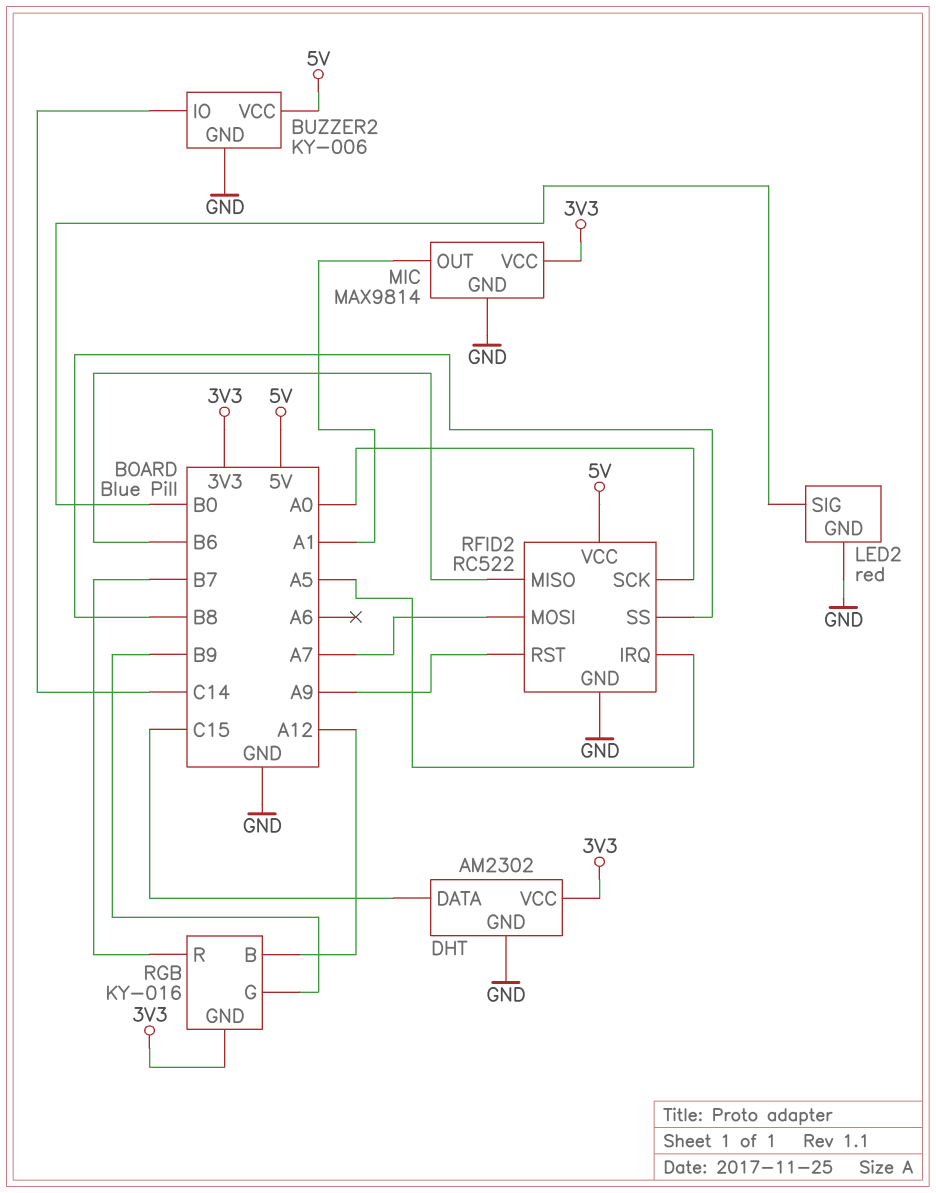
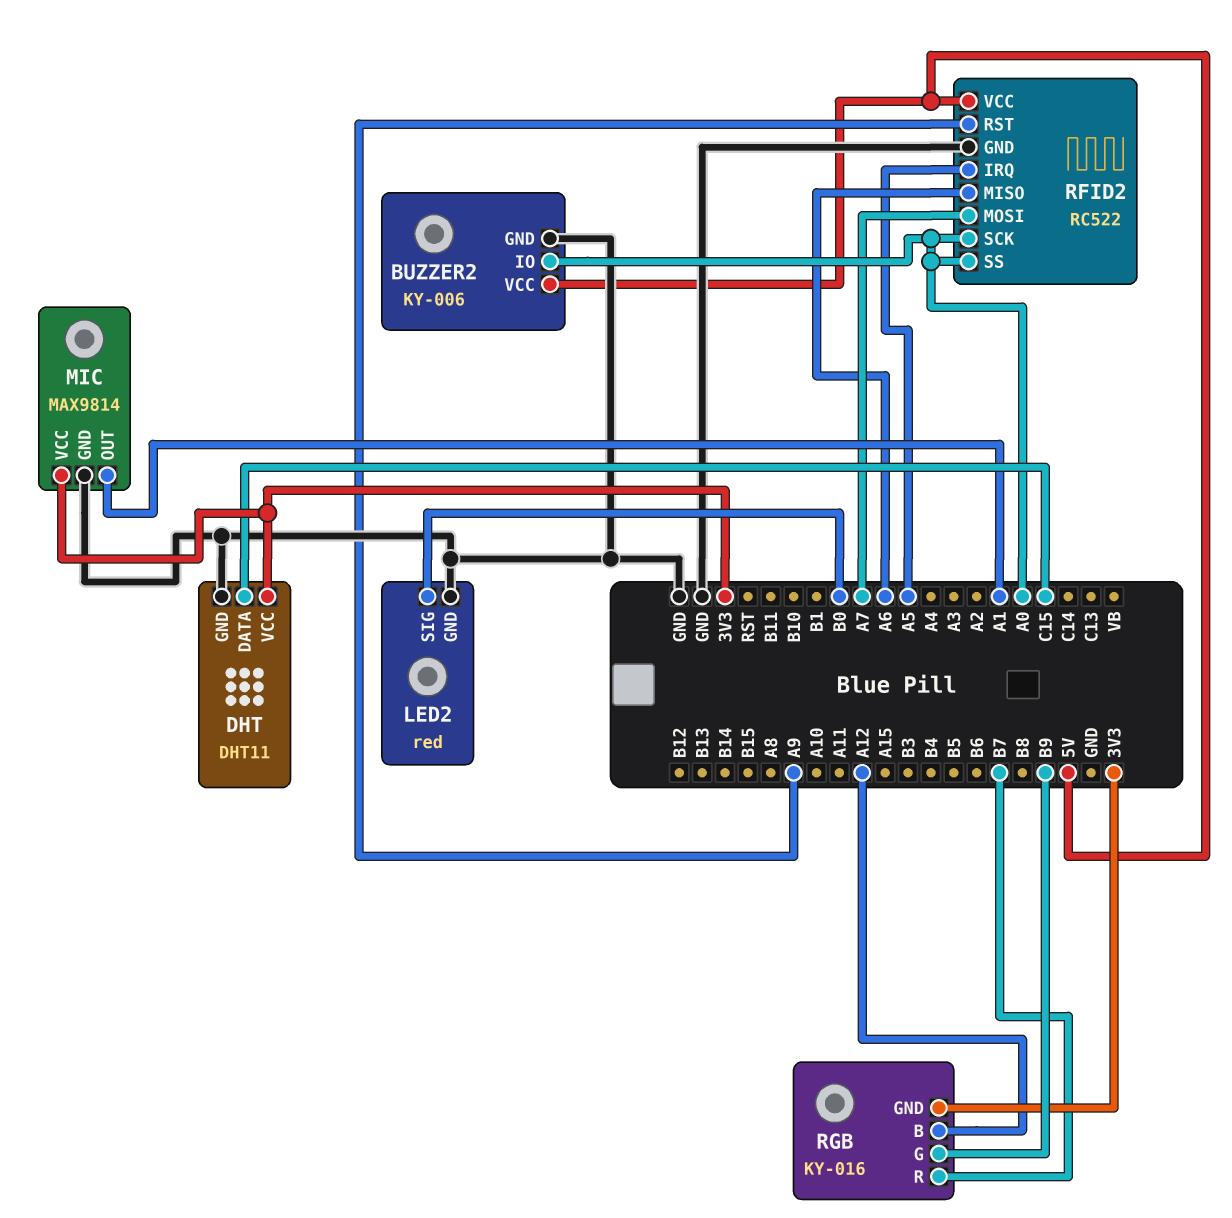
BUZZER2 pin IO: C14 -> A0
DHT: AM2302 -> DHT11
RFID2 pin MISO: B6 -> A6
RFID2 pin SS: B8 -> A0

